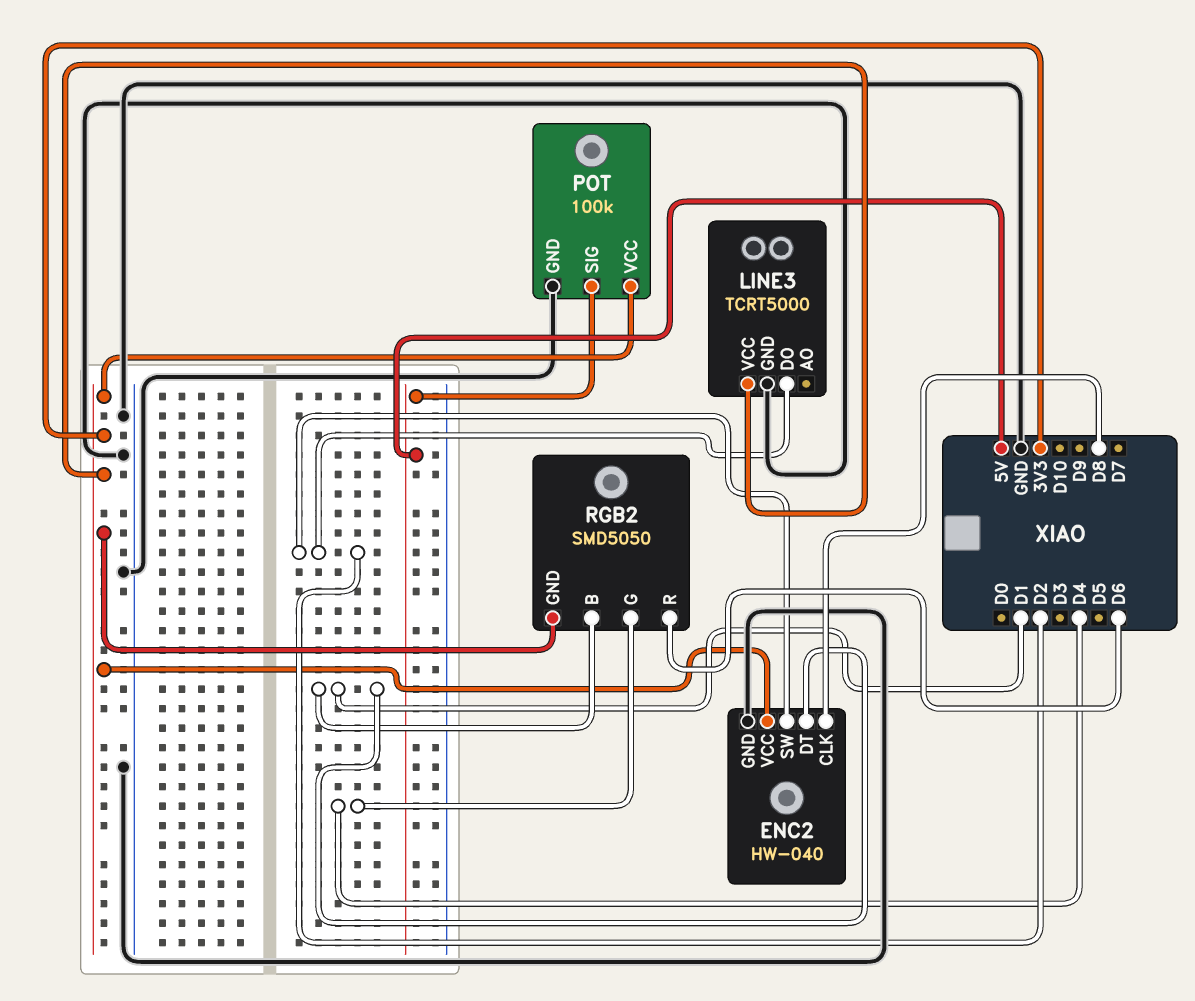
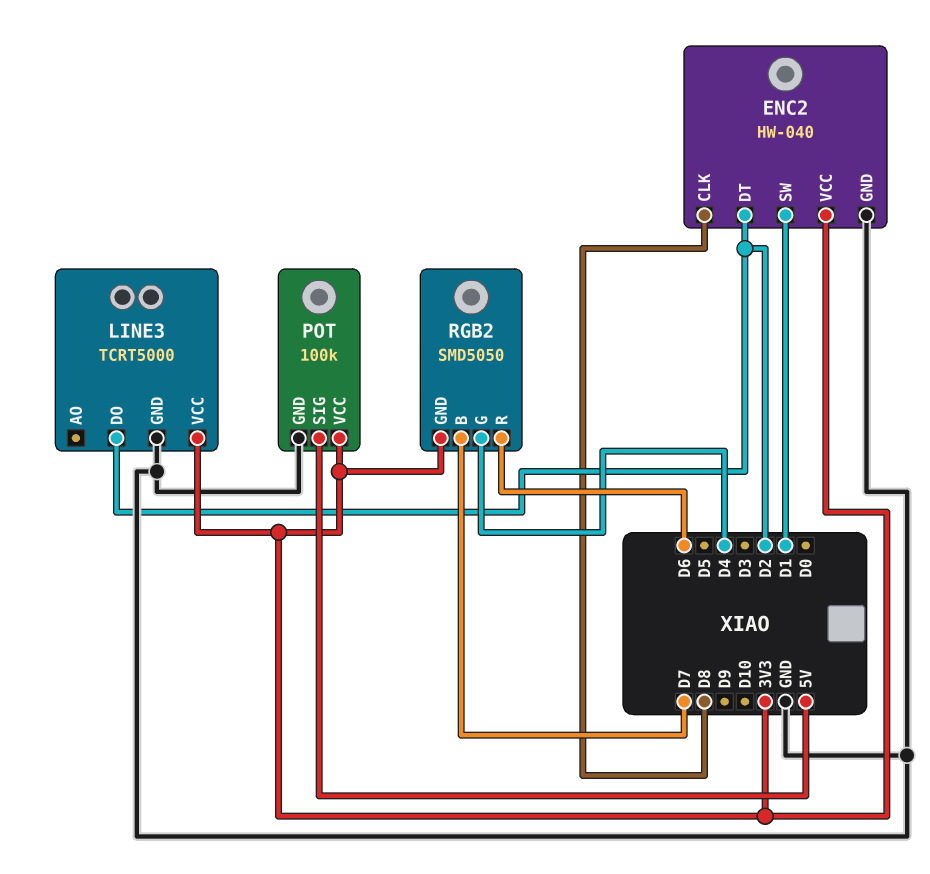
ENC2 pin DT: D1 -> D2
ENC2 pin SW: D2 -> D1
RGB2 pin B: D1 -> D7

